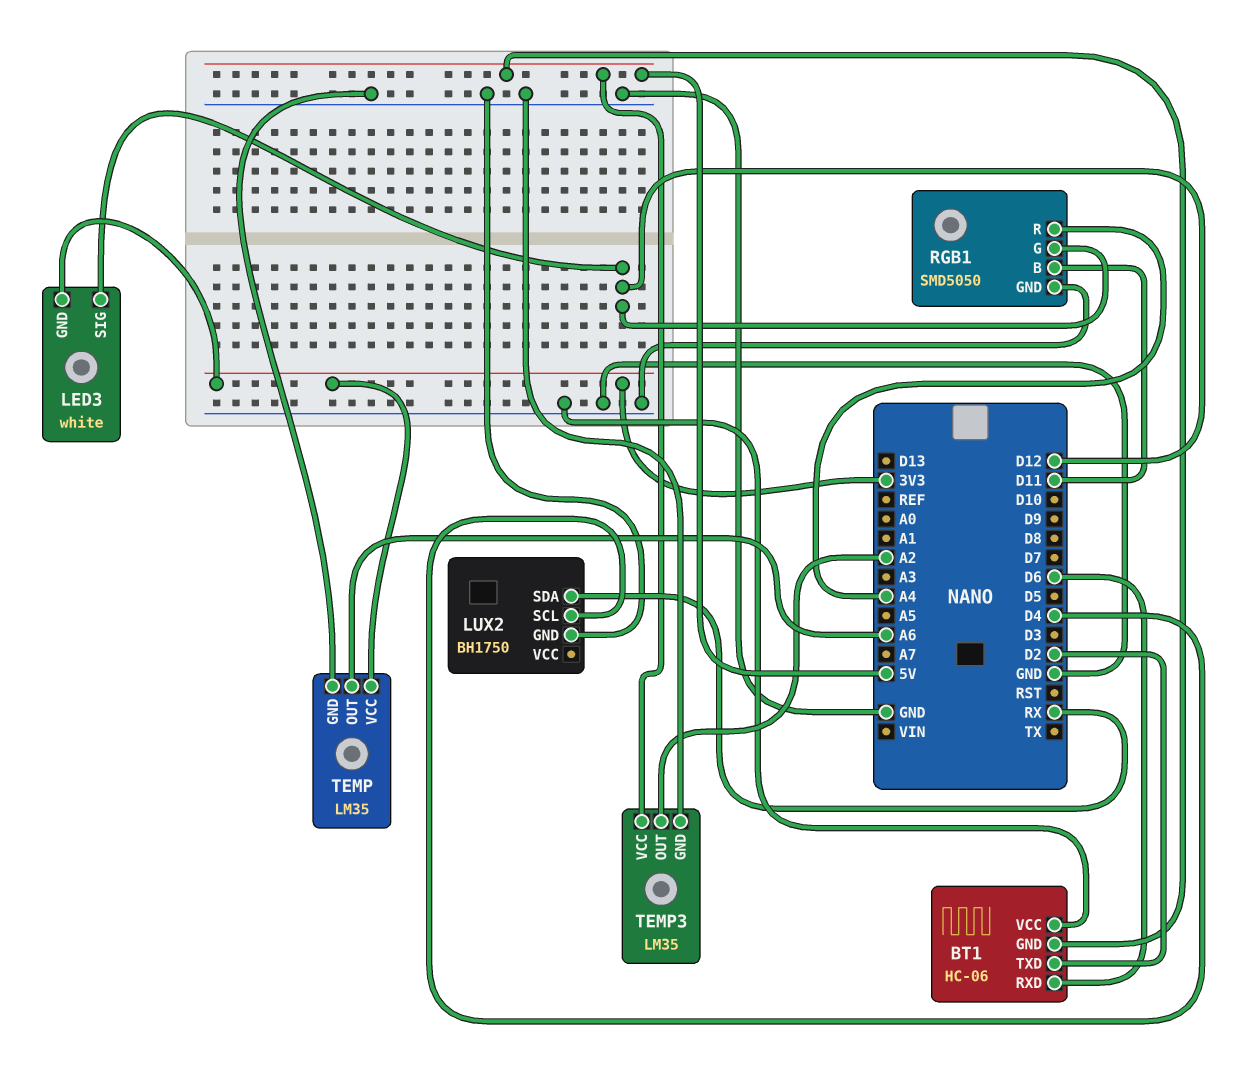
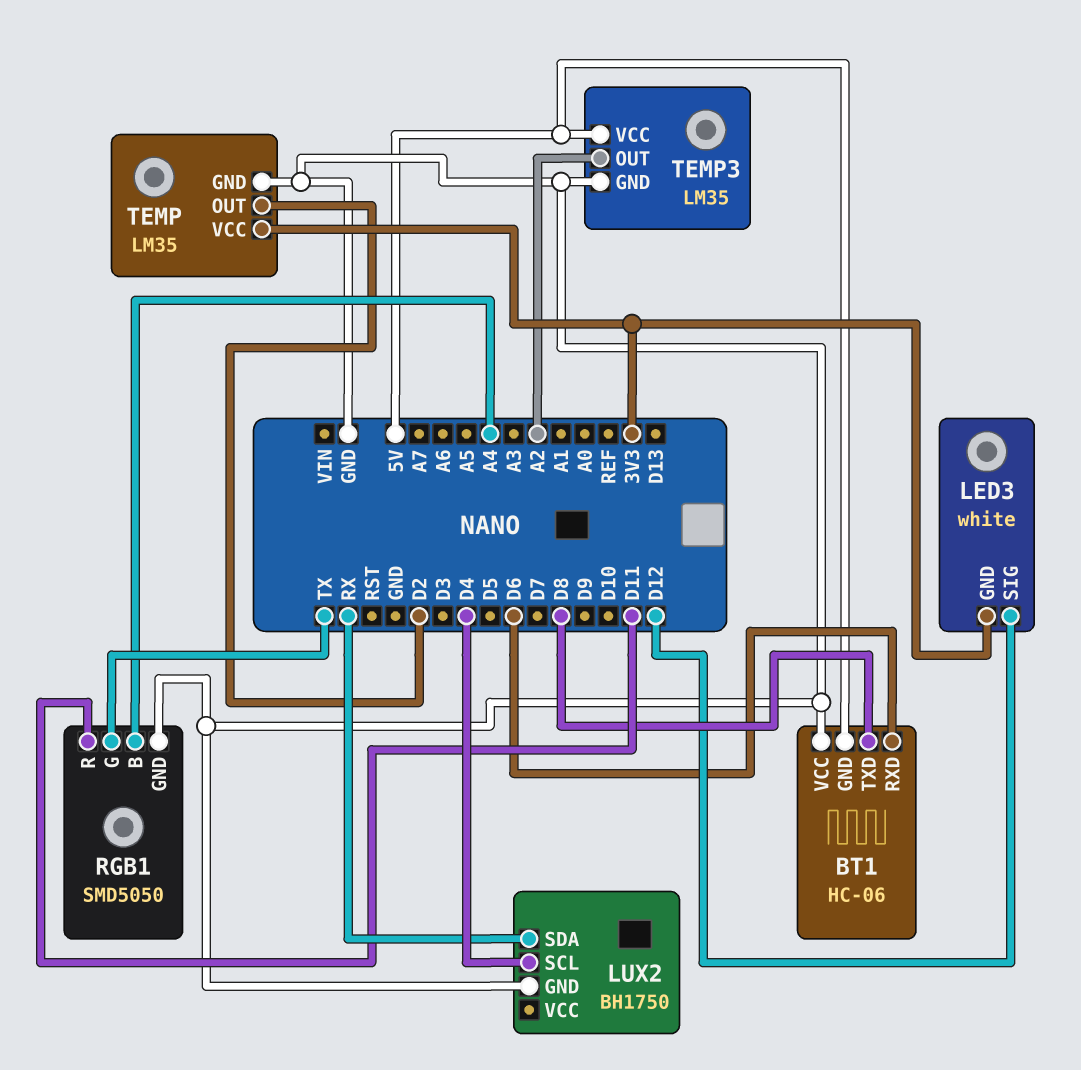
BT1 pin TXD: D2 -> D8
RGB1 pin B: D11 -> A4
RGB1 pin G: D12 -> TX
RGB1 pin R: A4 -> D11
TEMP pin OUT: A6 -> D2

